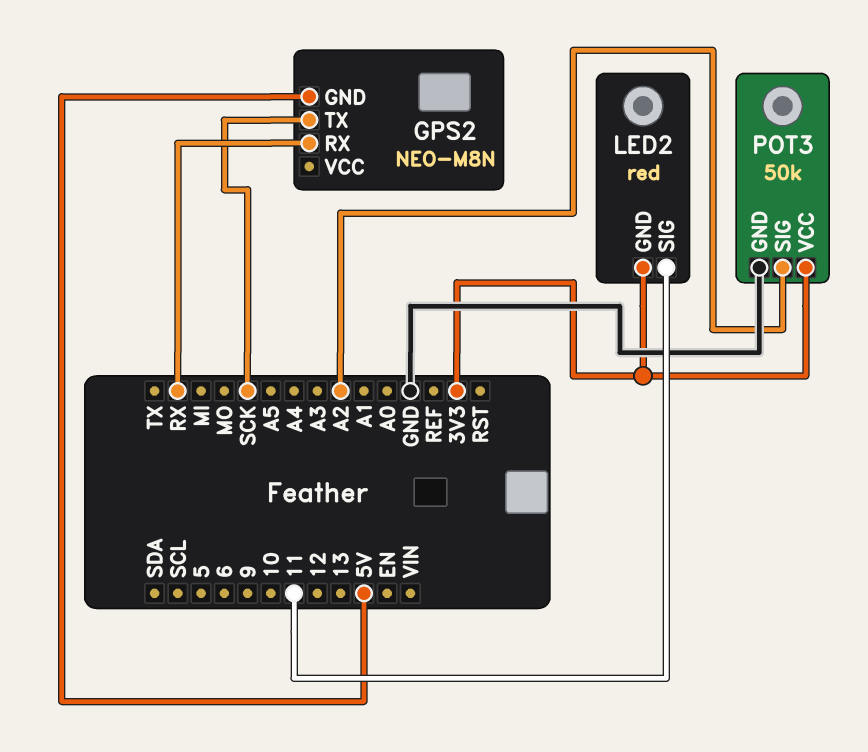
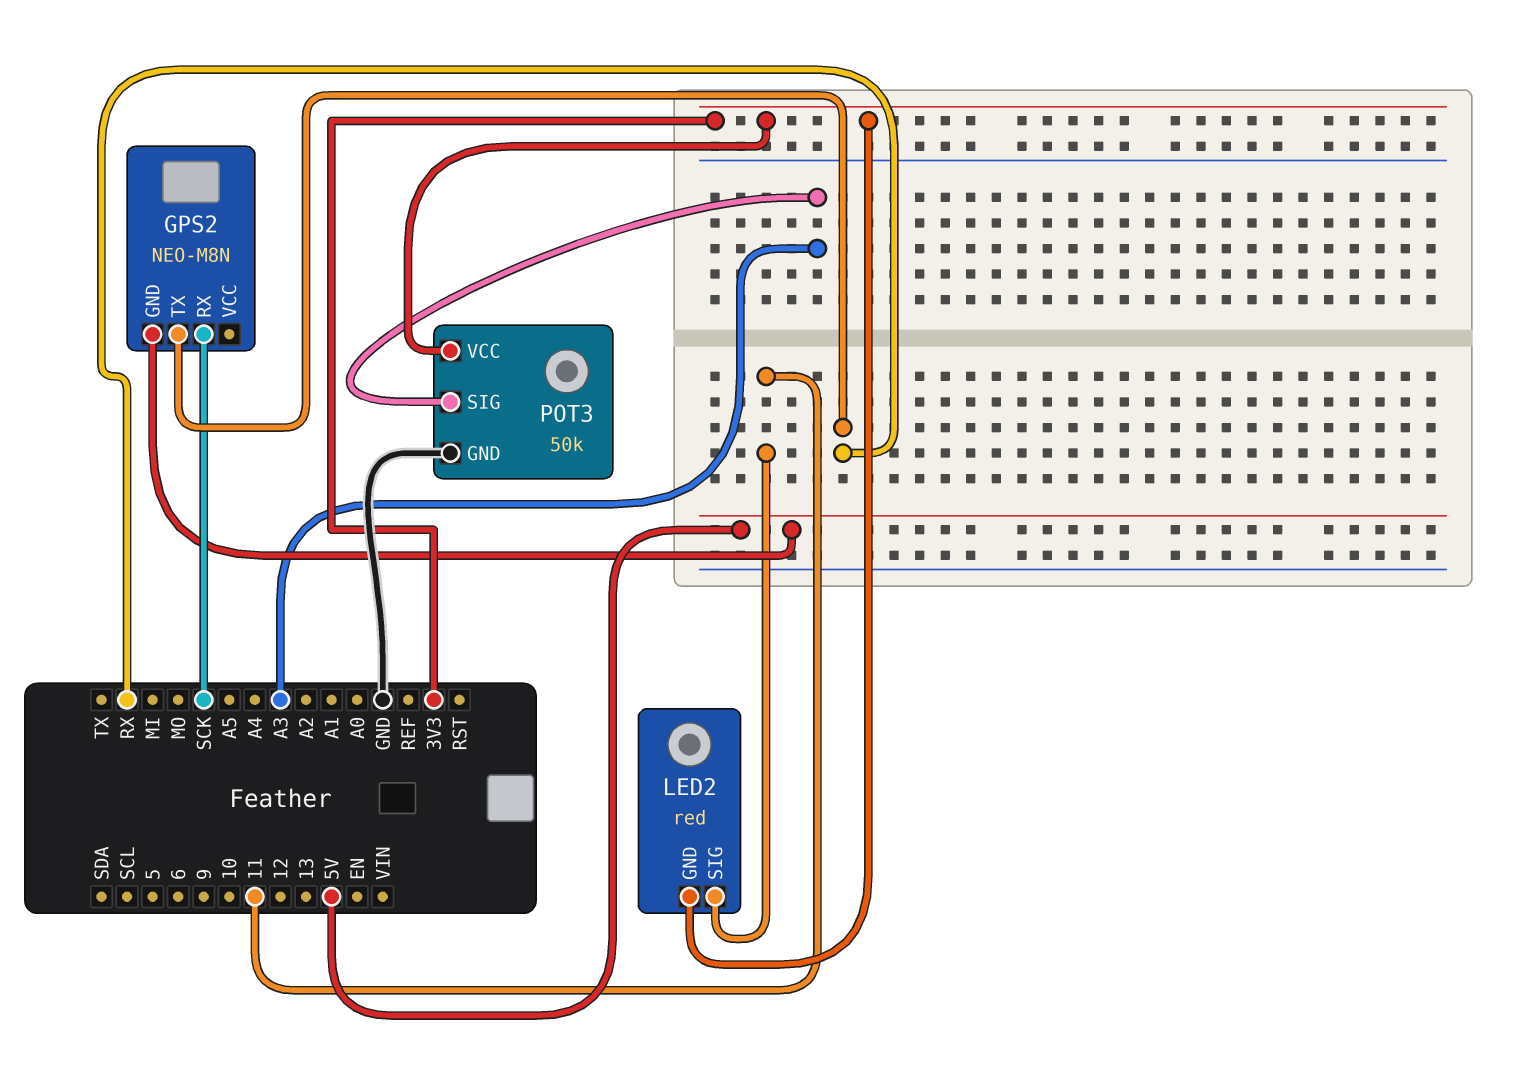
GPS2 pin RX: RX -> SCK
GPS2 pin TX: SCK -> RX
POT3 pin SIG: A2 -> A3

